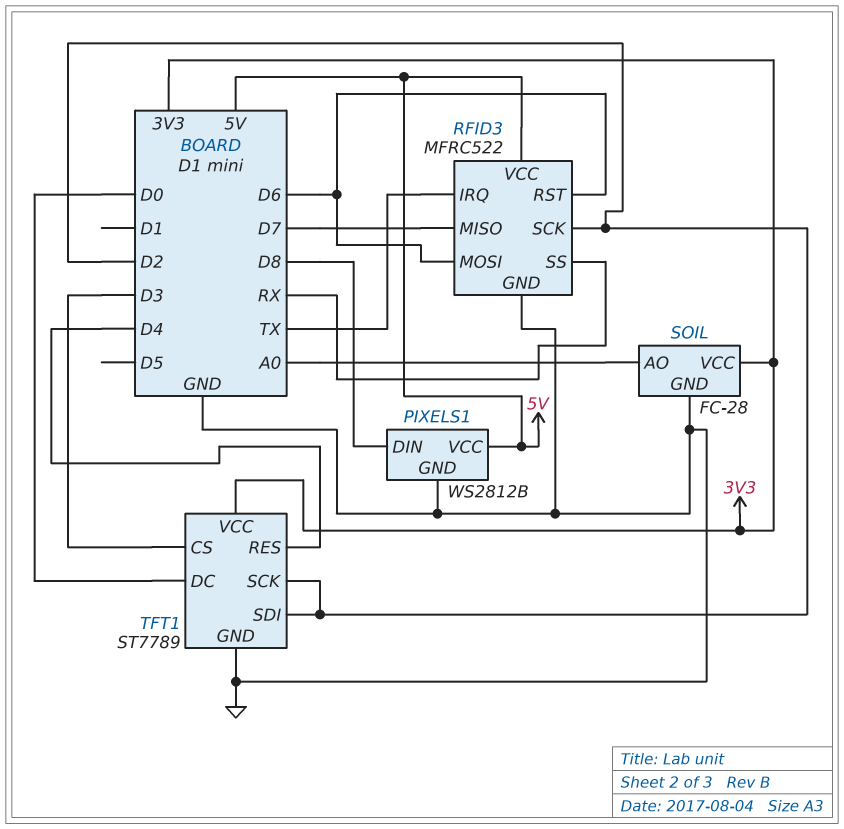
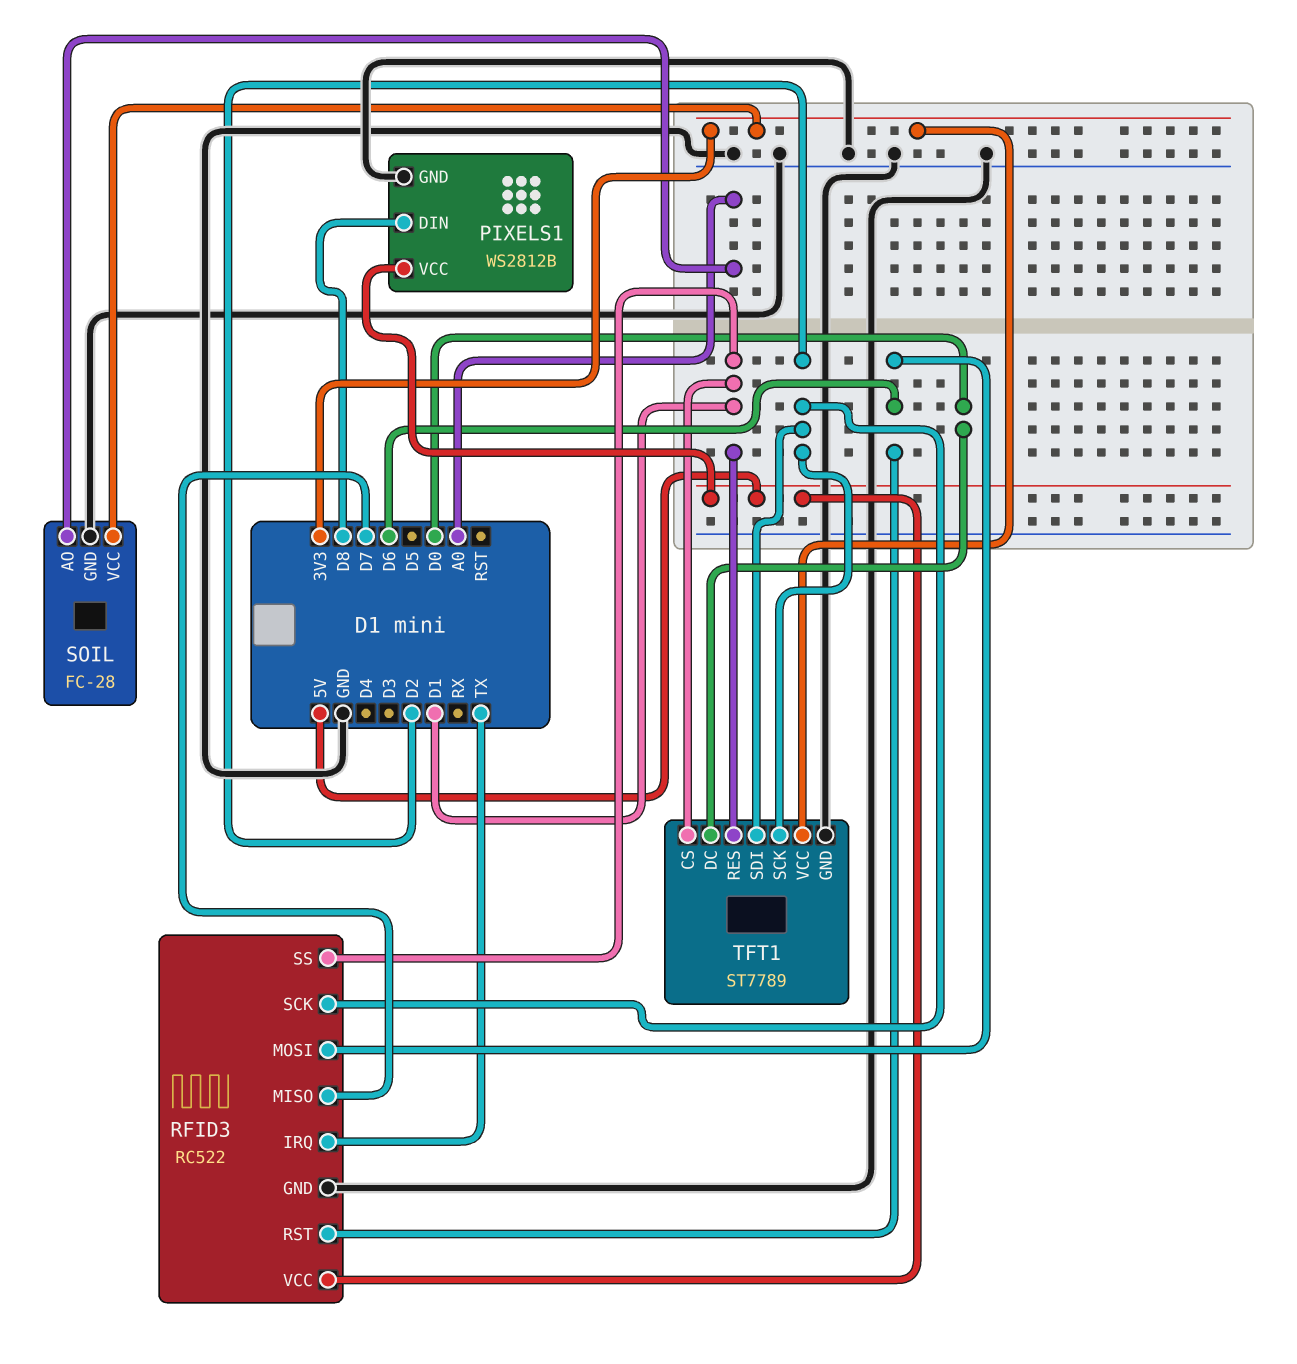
RFID3: MFRC522 -> RC522
RFID3 pin SS: RX -> D1
TFT1 pin CS: D3 -> D1
TFT1 pin RES: D4 -> D1

